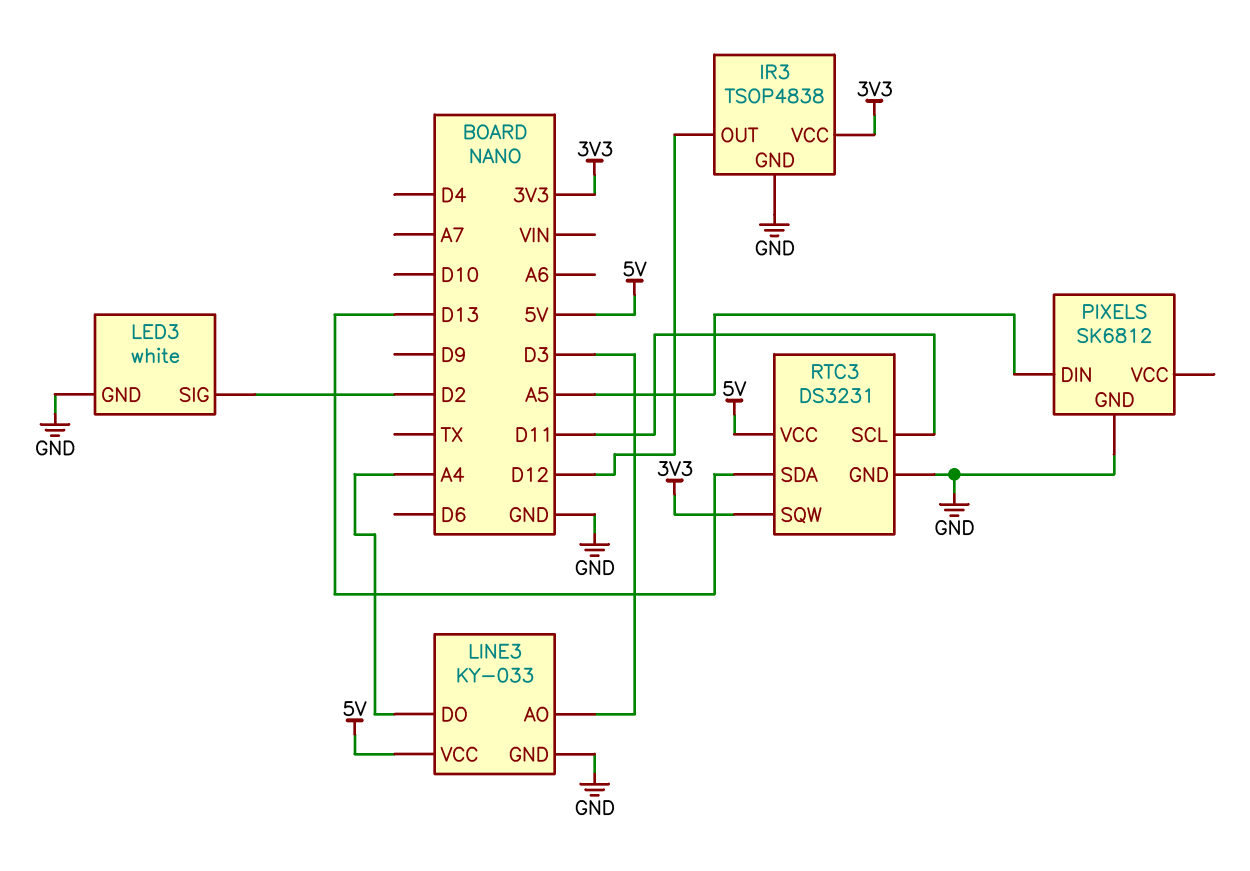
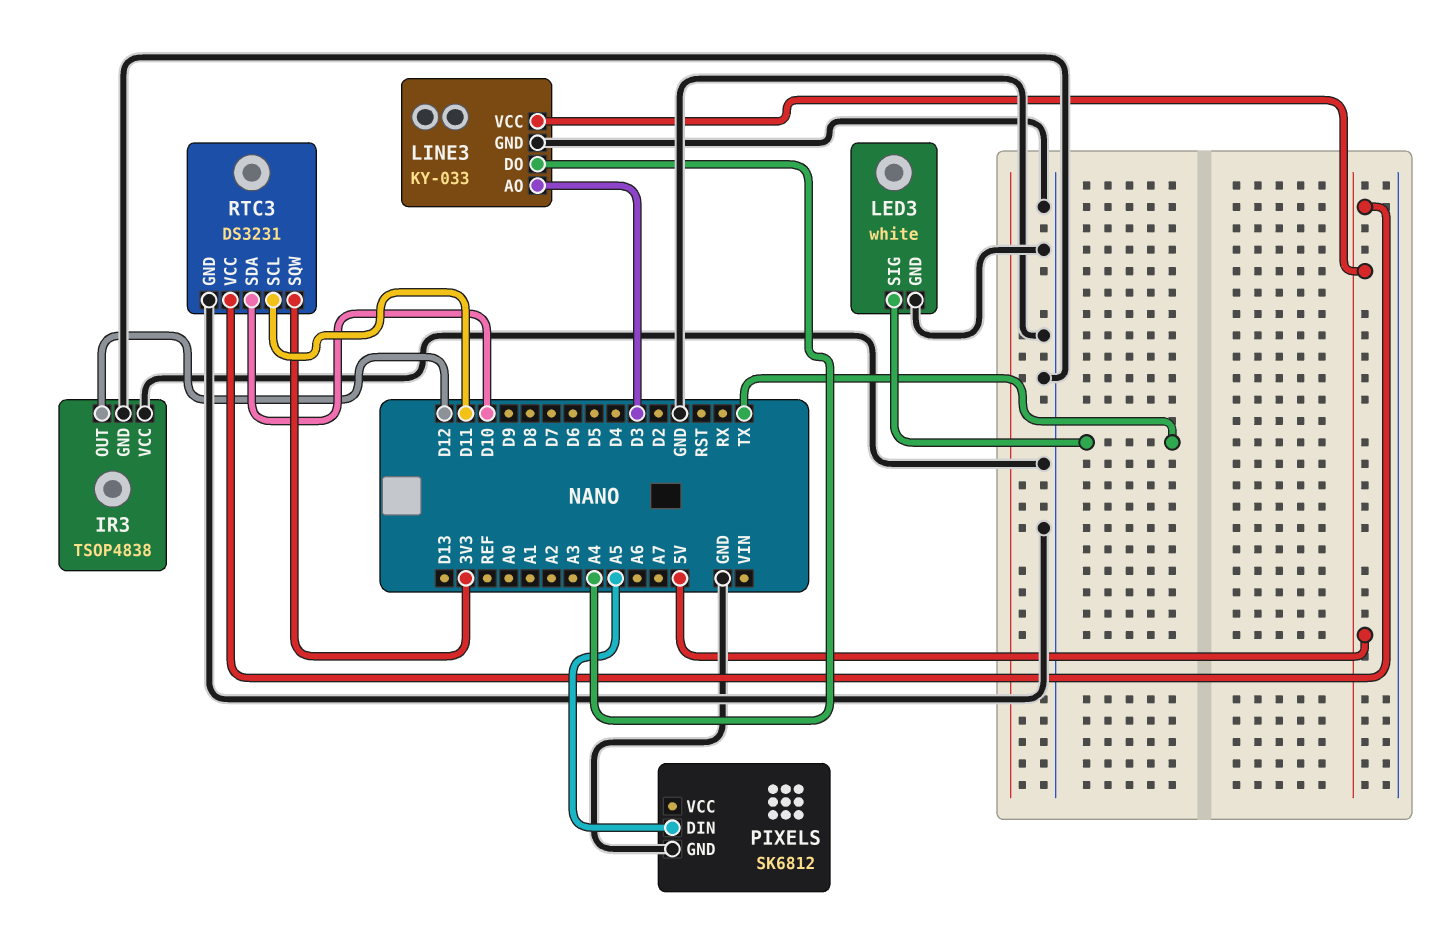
IR3 pin VCC: 3V3 -> GND
LED3 pin SIG: D2 -> TX
RTC3 pin SDA: D13 -> D10

